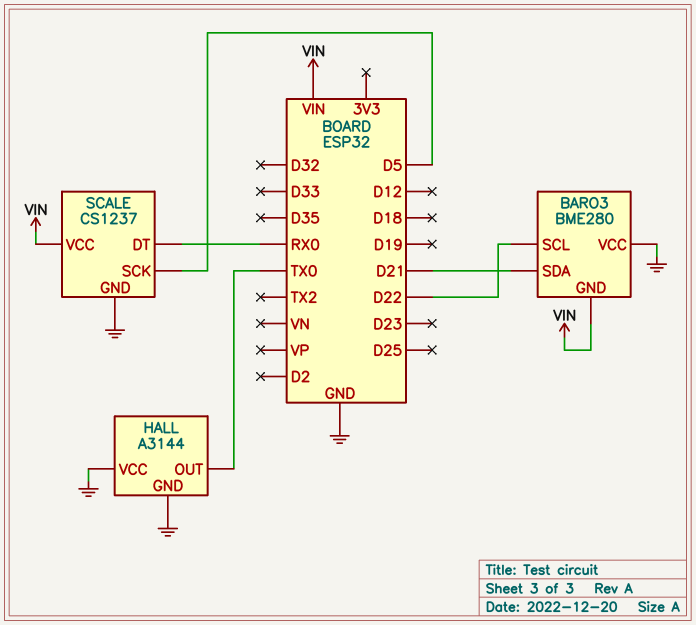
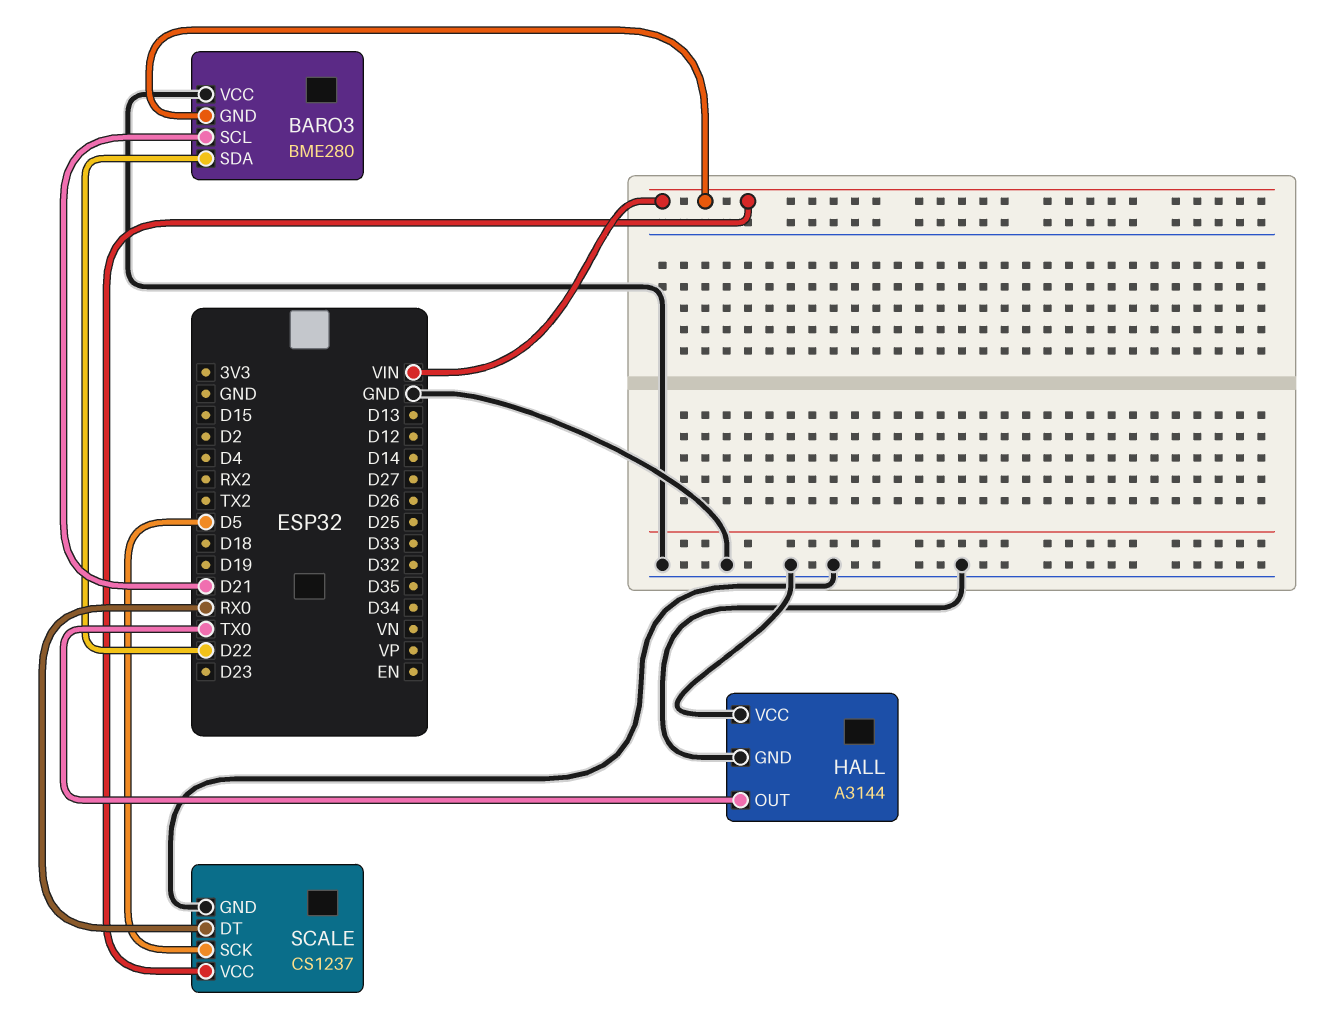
BARO3 pin SCL: D22 -> D21
BARO3 pin SDA: D21 -> D22

